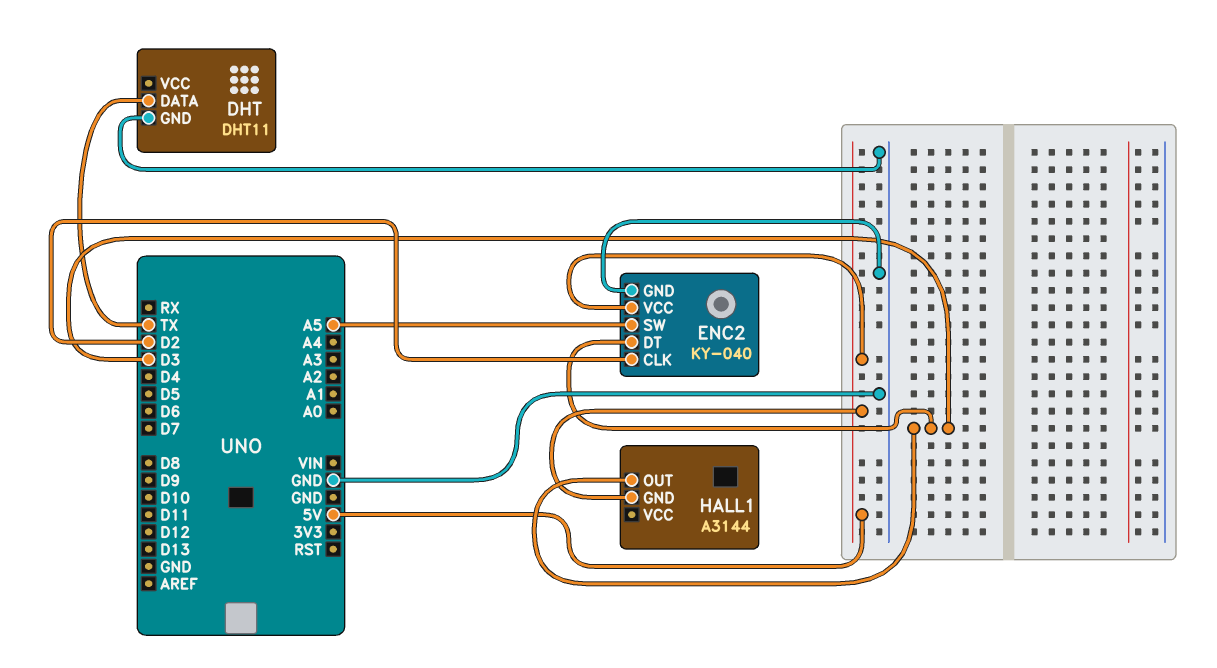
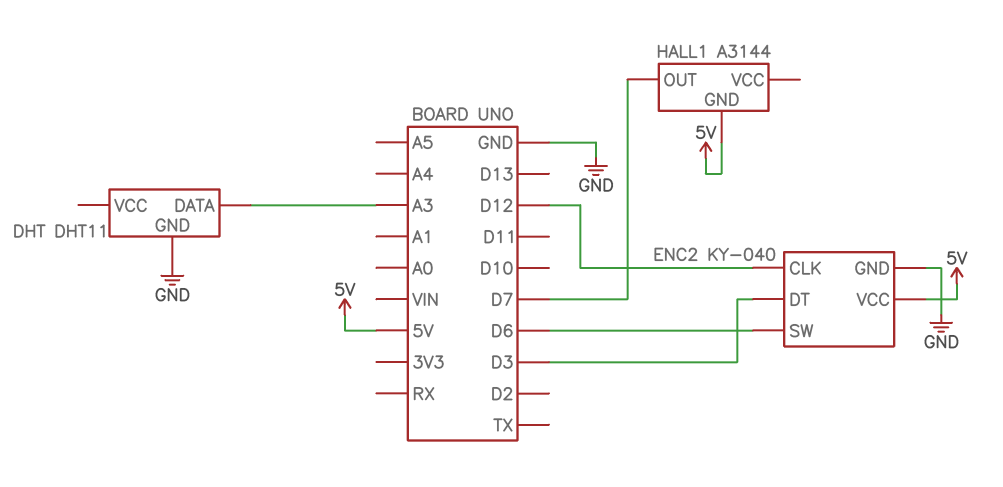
DHT pin DATA: TX -> A3
ENC2 pin CLK: D2 -> D12
ENC2 pin SW: A5 -> D6
HALL1 pin OUT: D3 -> D7

